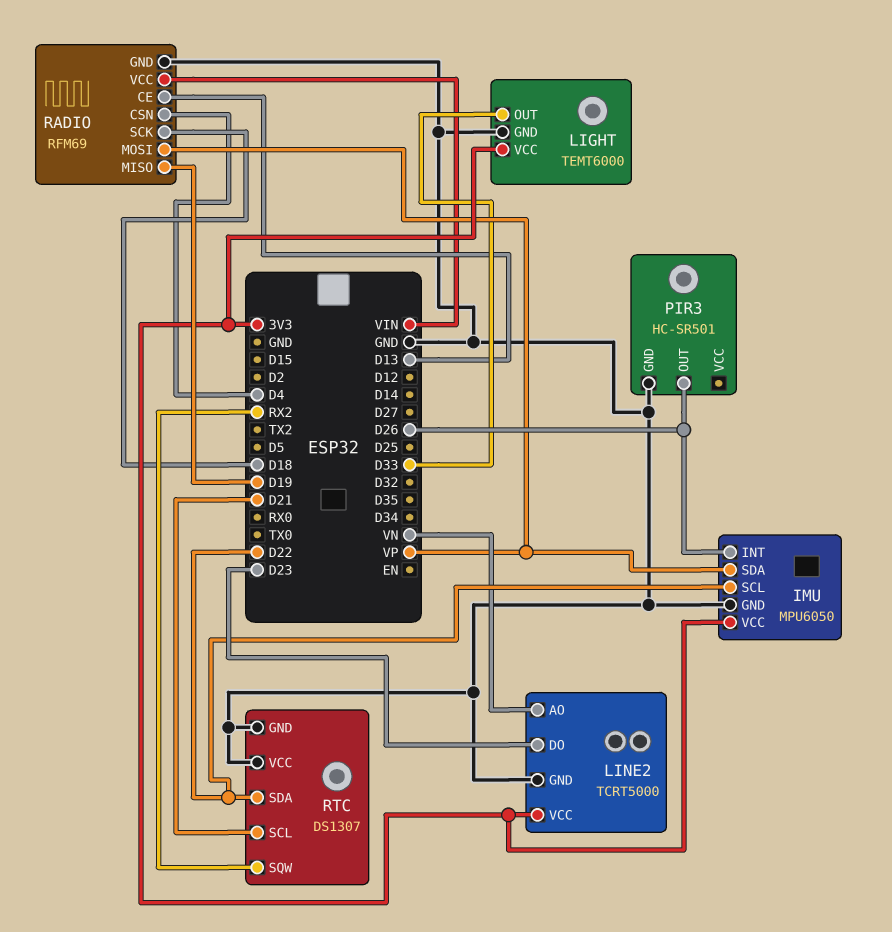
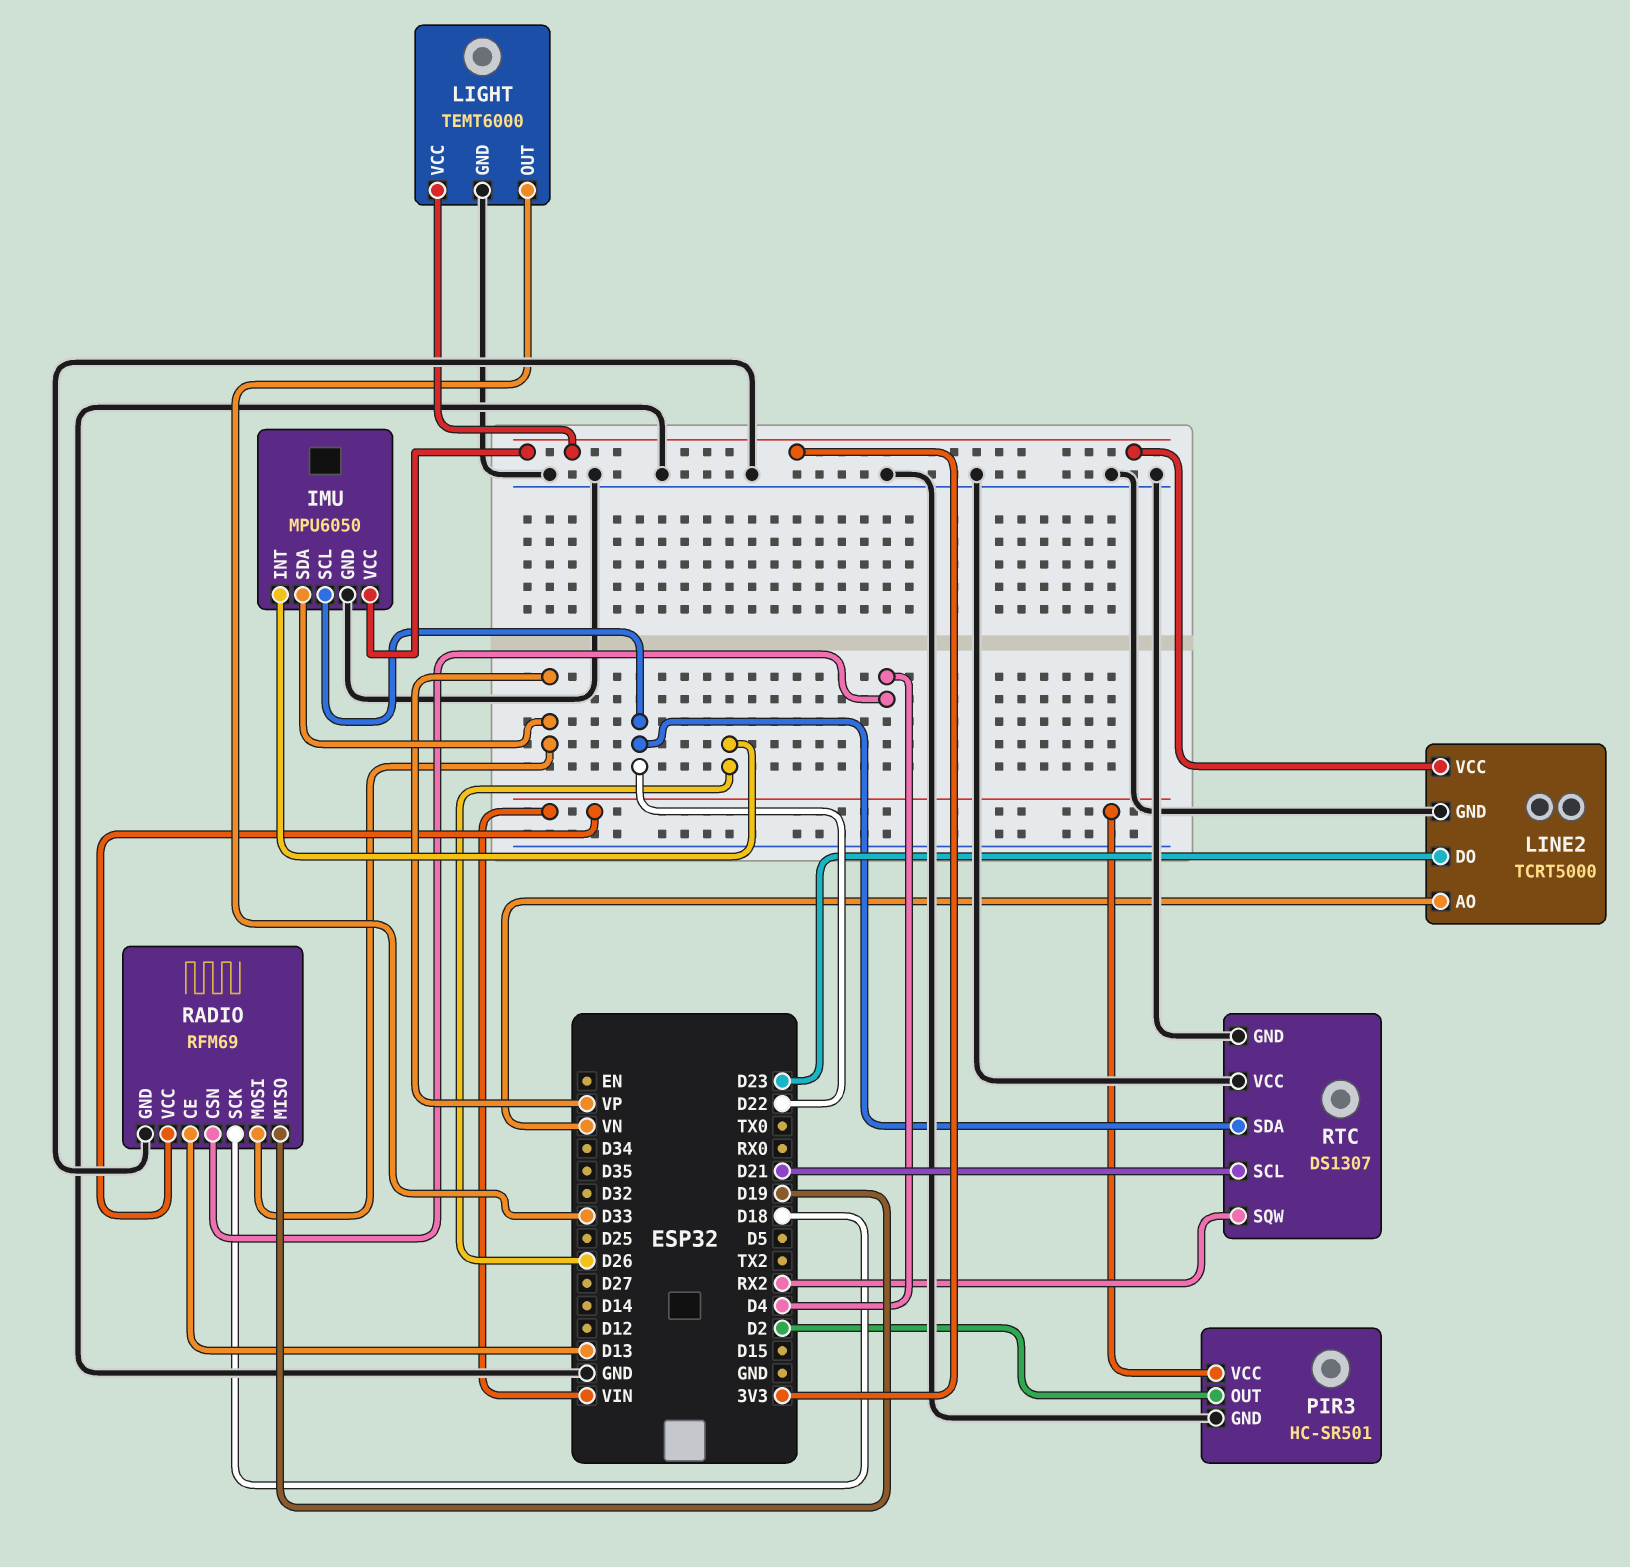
PIR3 pin OUT: D26 -> D2
PIR3 pin VCC: none -> VIN

